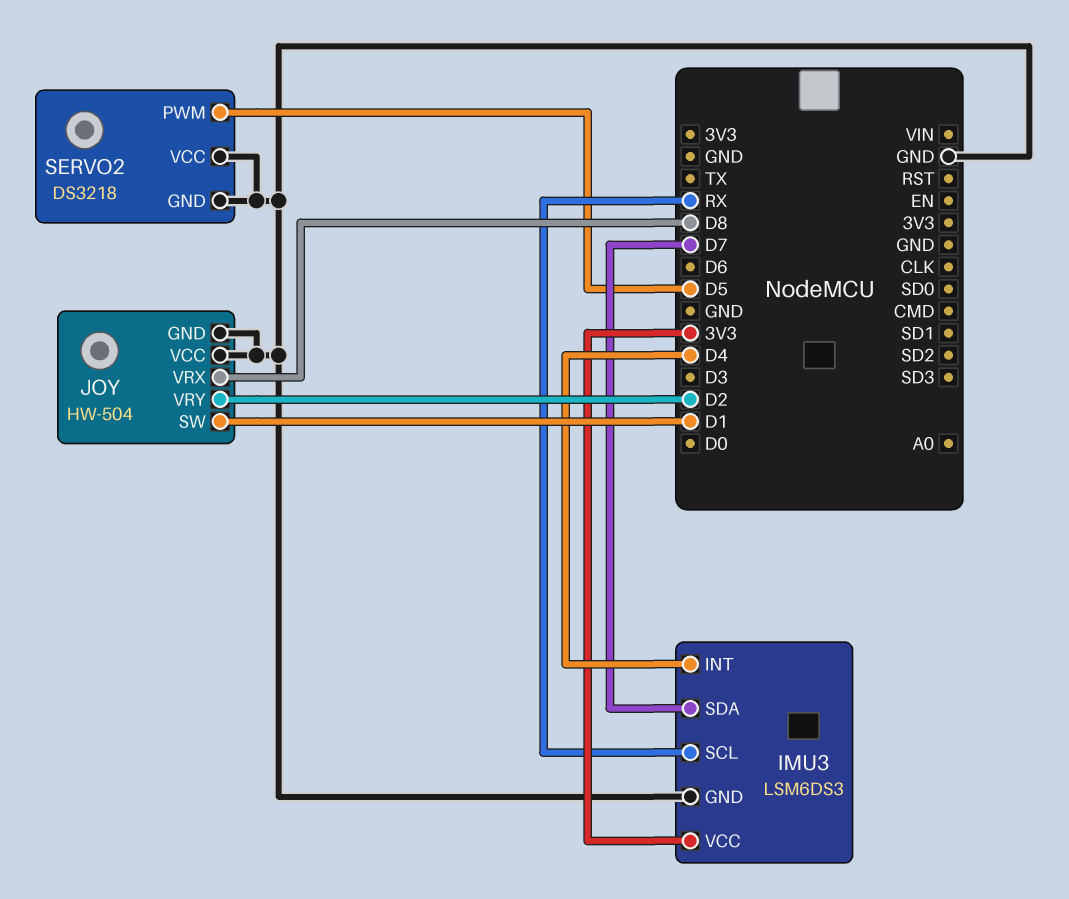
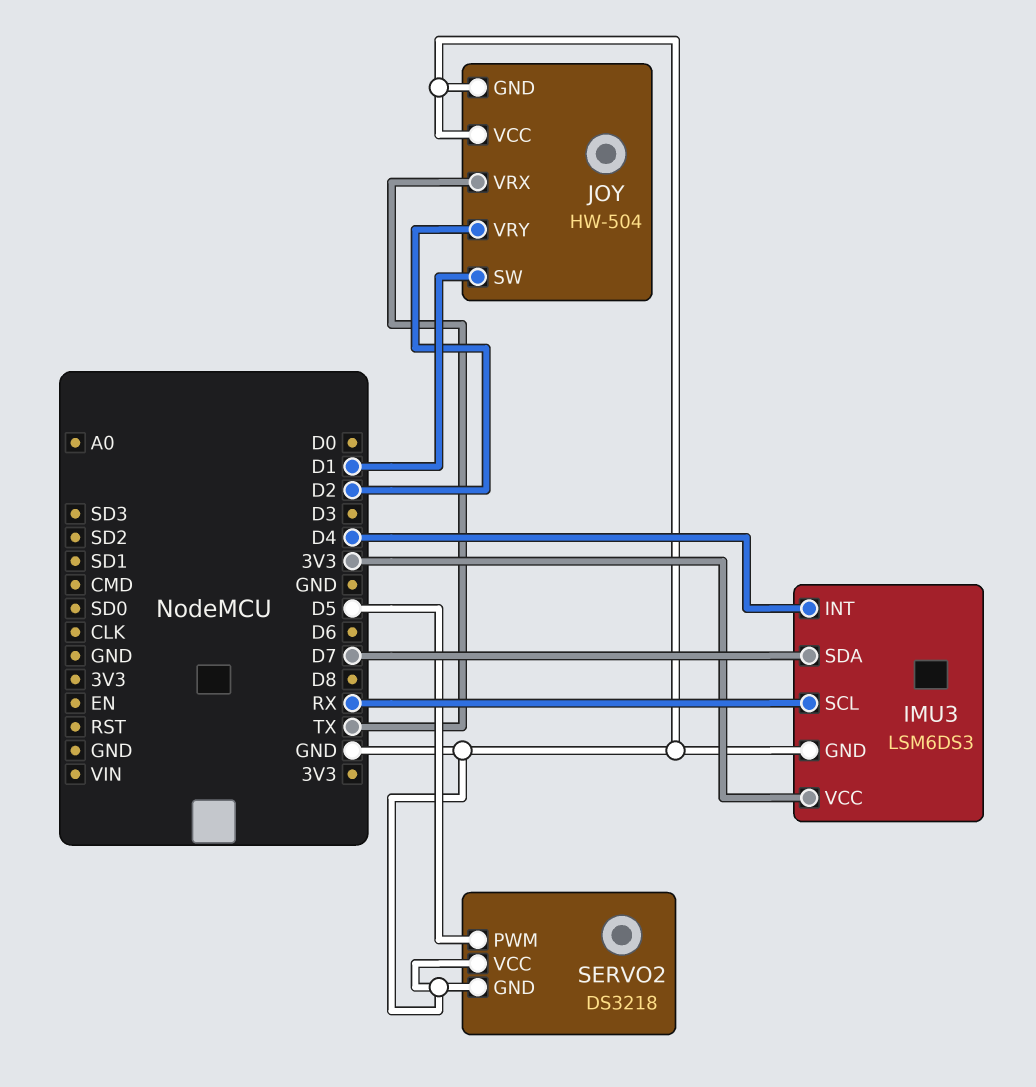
JOY pin VRX: D8 -> TX

